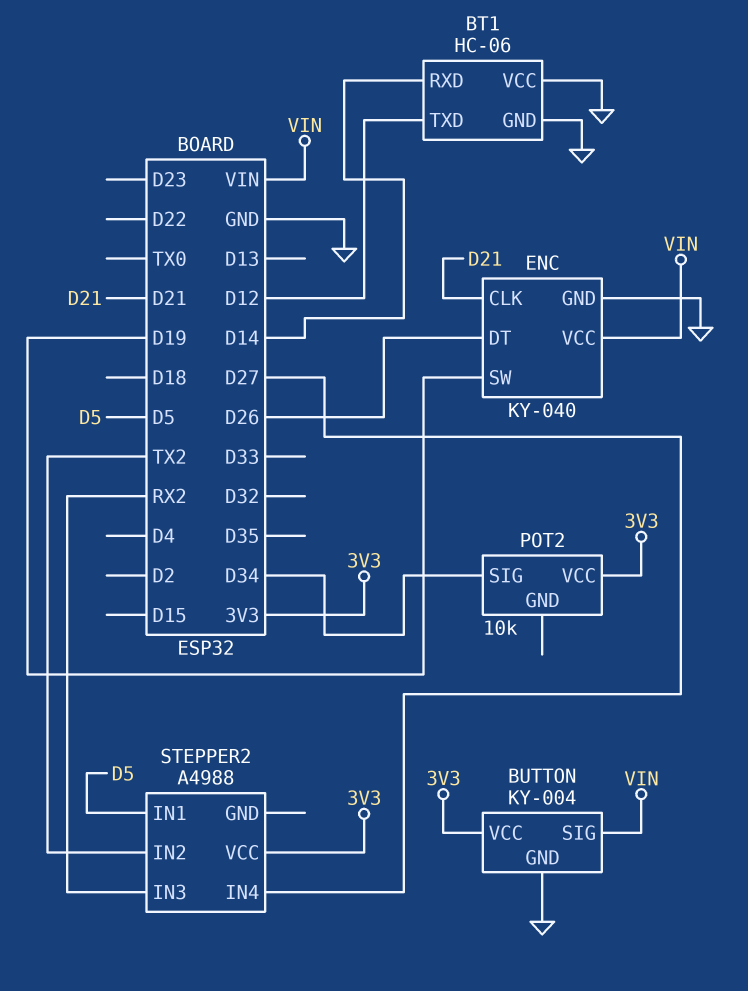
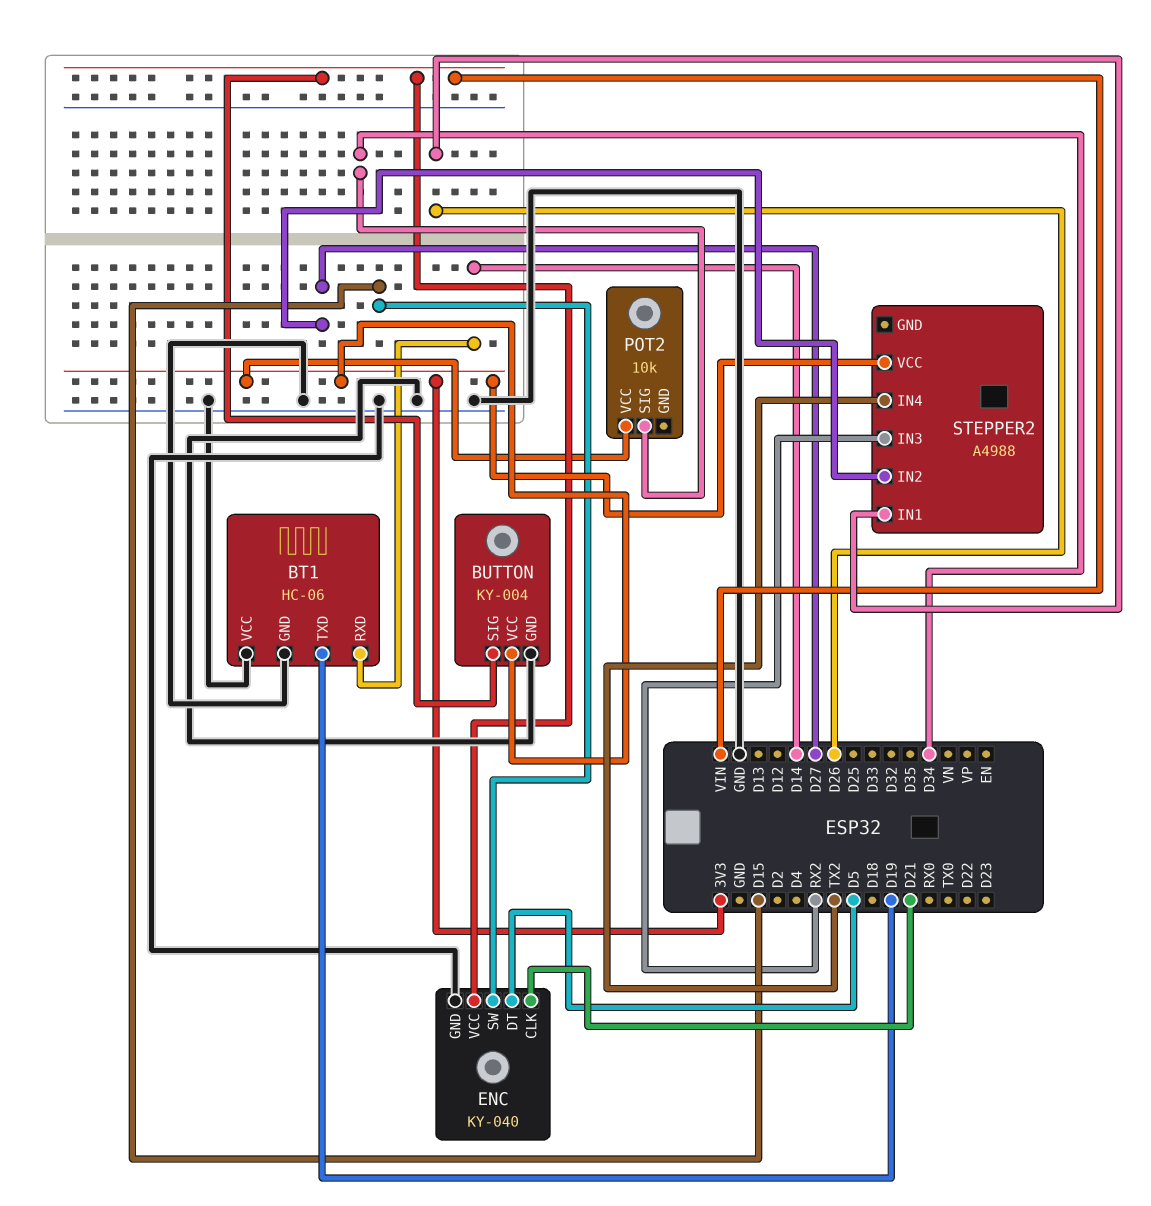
BT1 pin TXD: D12 -> D19
ENC pin DT: D26 -> D5
ENC pin SW: D19 -> D15
STEPPER2 pin IN1: D5 -> D26
STEPPER2 pin IN2: TX2 -> D27
STEPPER2 pin IN4: D27 -> TX2

